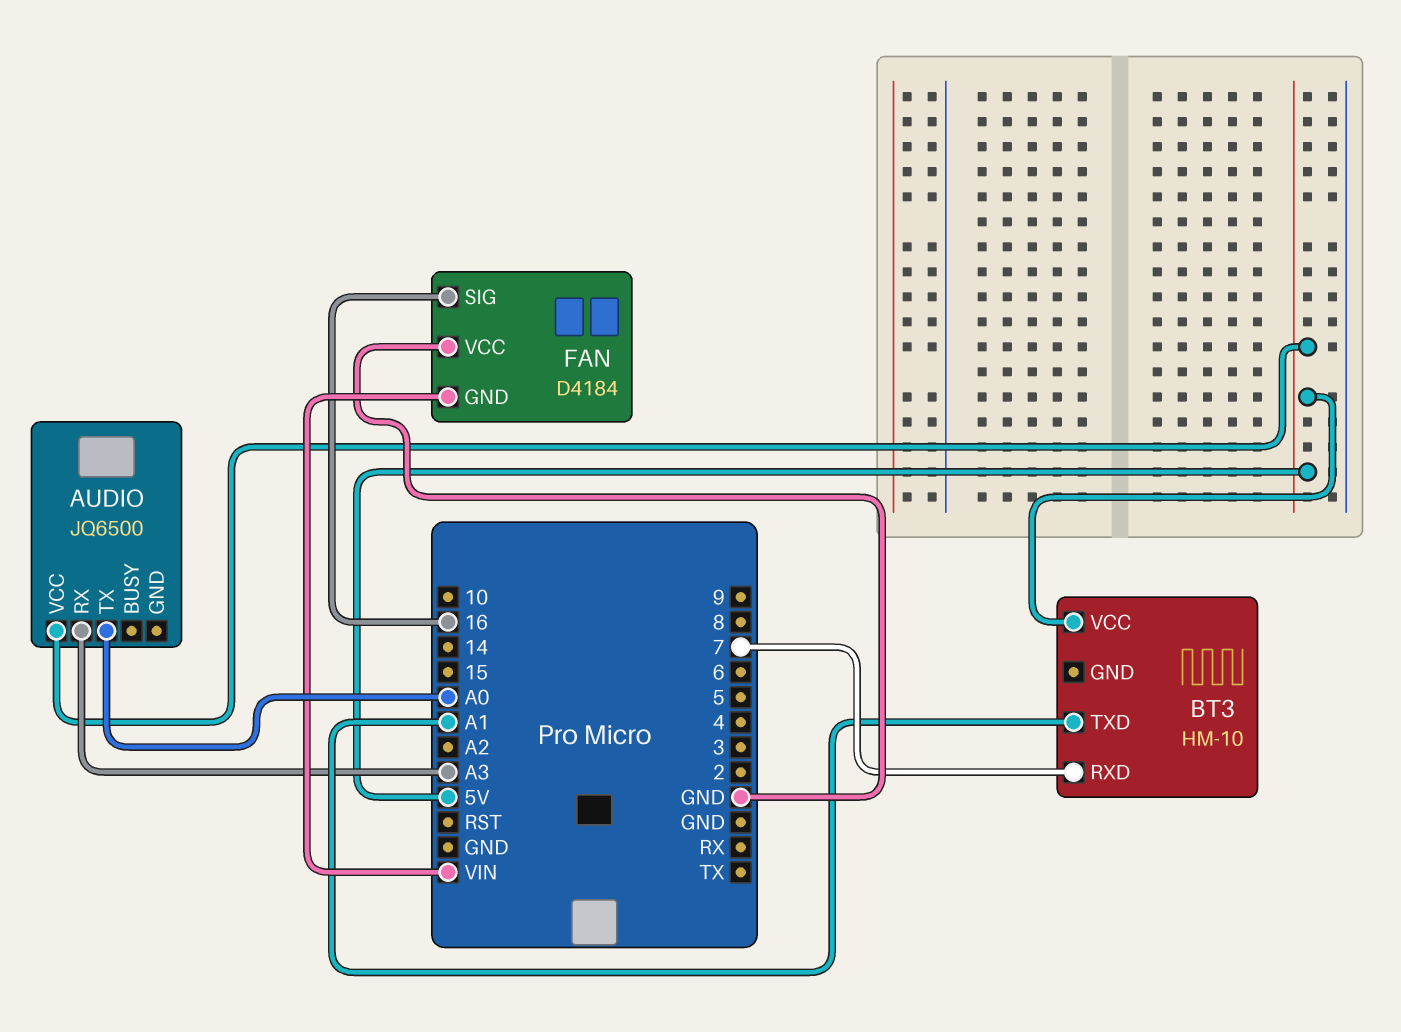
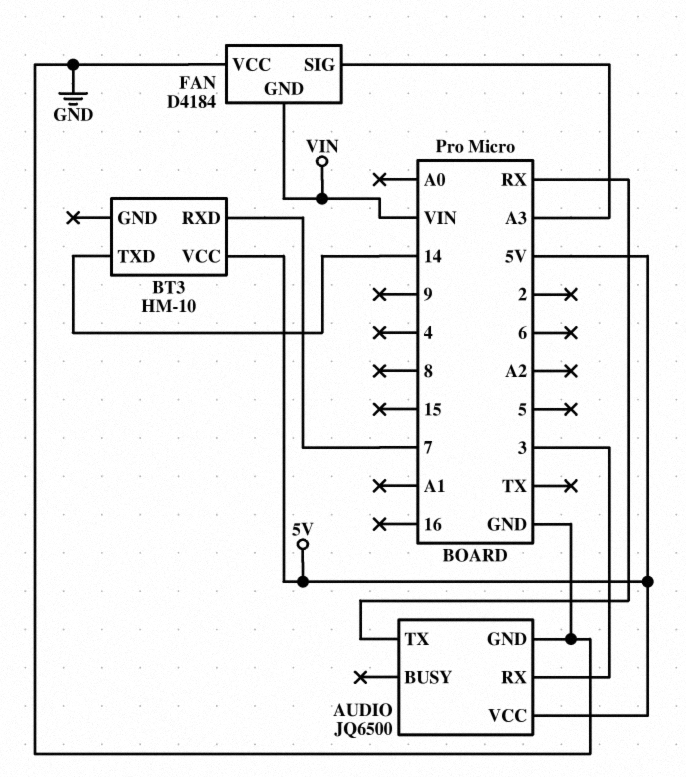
AUDIO pin GND: none -> GND
AUDIO pin RX: A3 -> 3
AUDIO pin TX: A0 -> RX
BT3 pin TXD: A1 -> 14
FAN pin SIG: 16 -> A3

